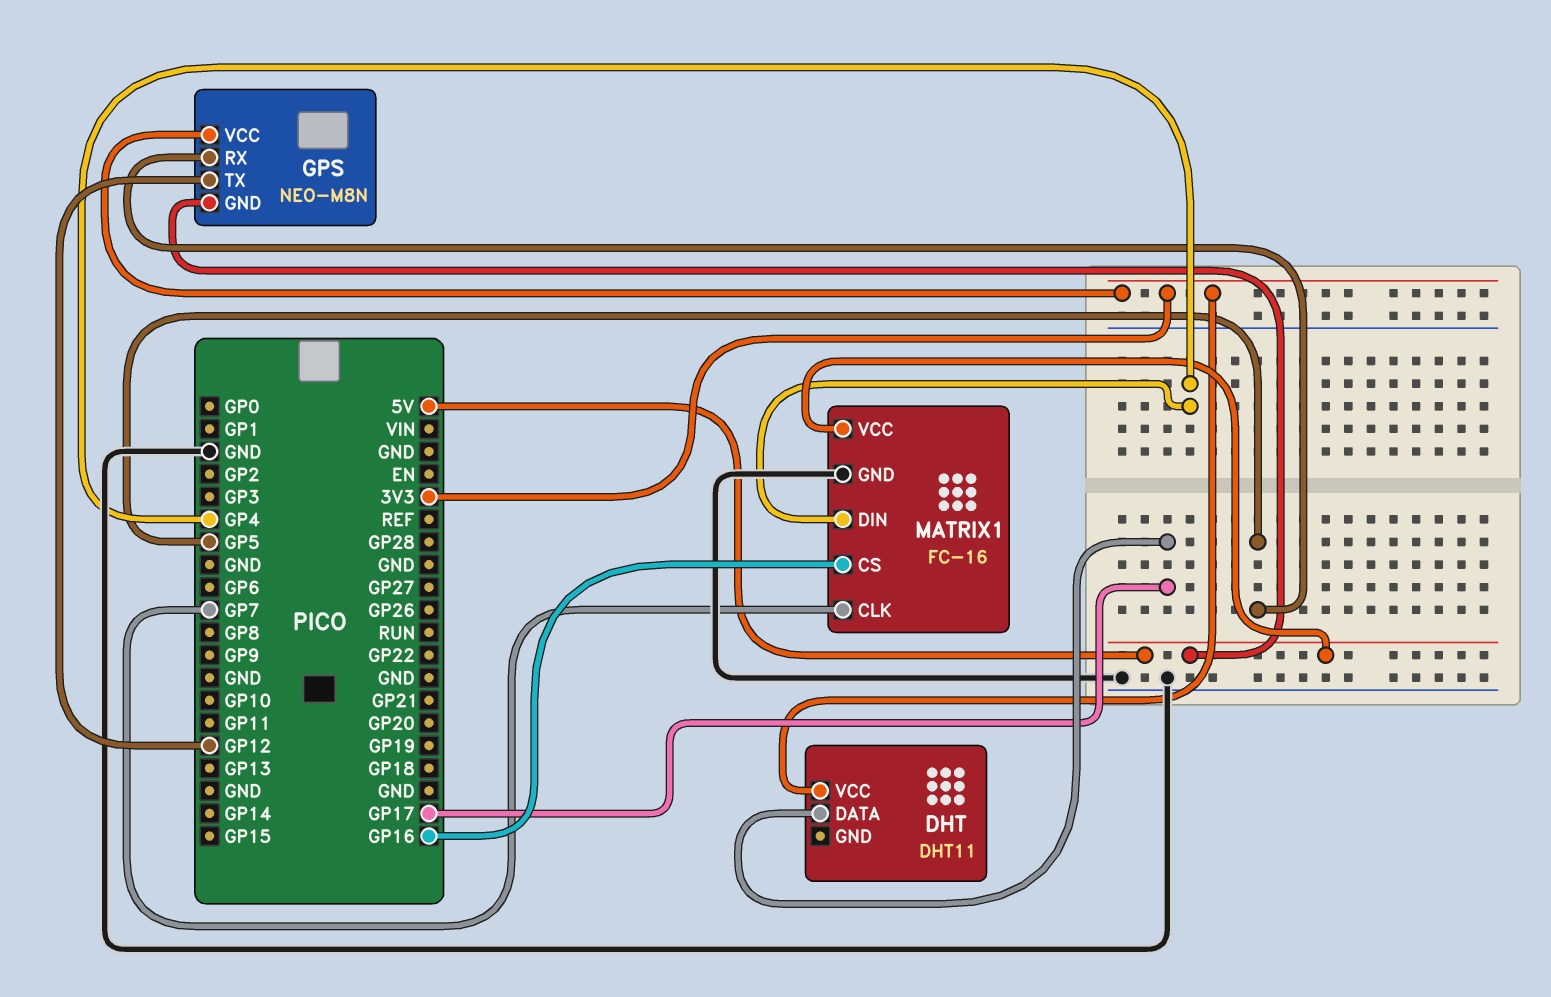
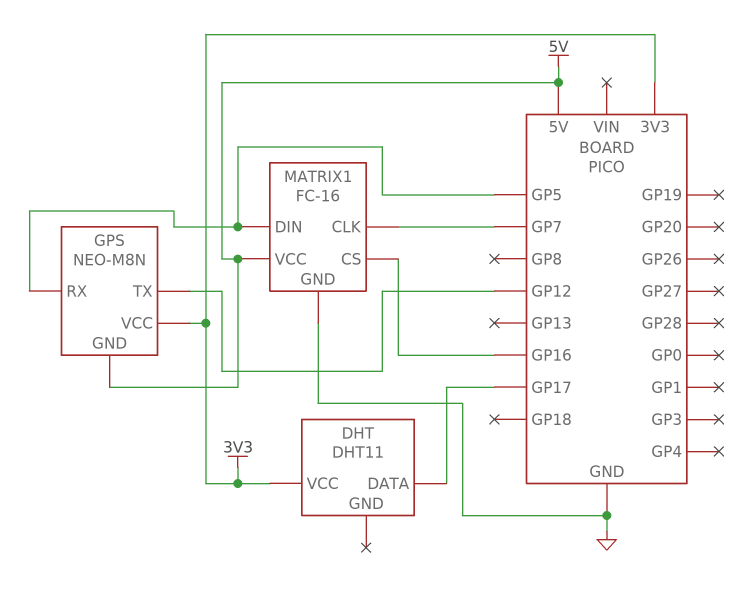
MATRIX1 pin DIN: GP4 -> GP5

